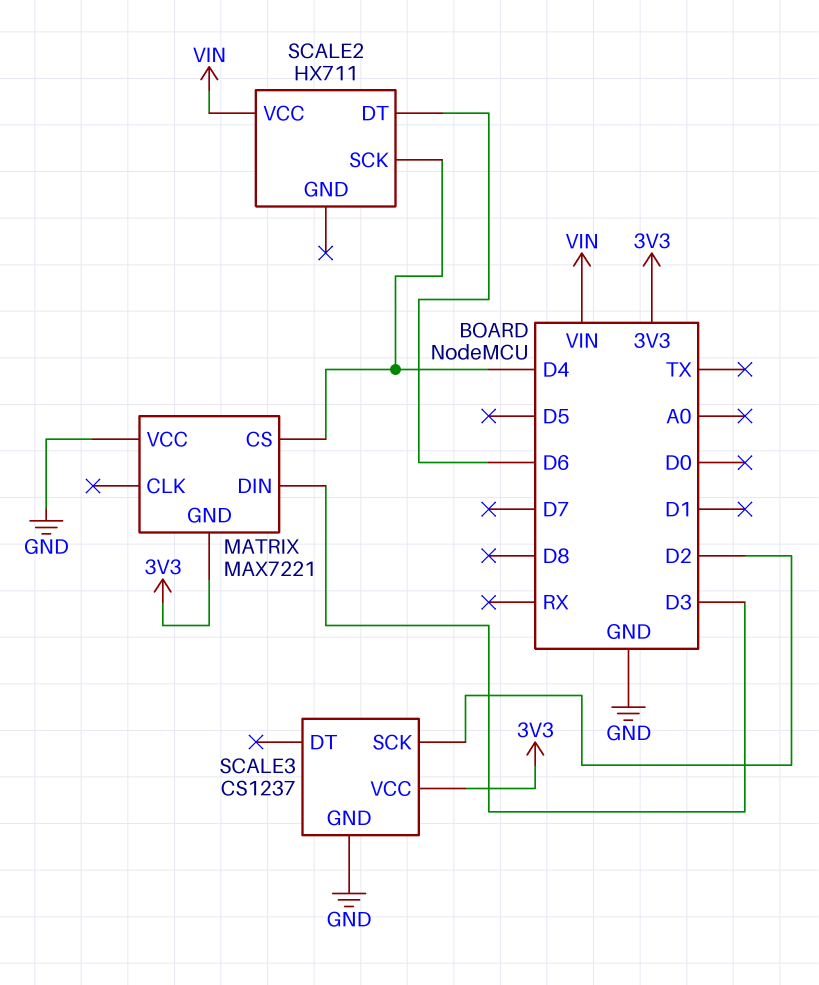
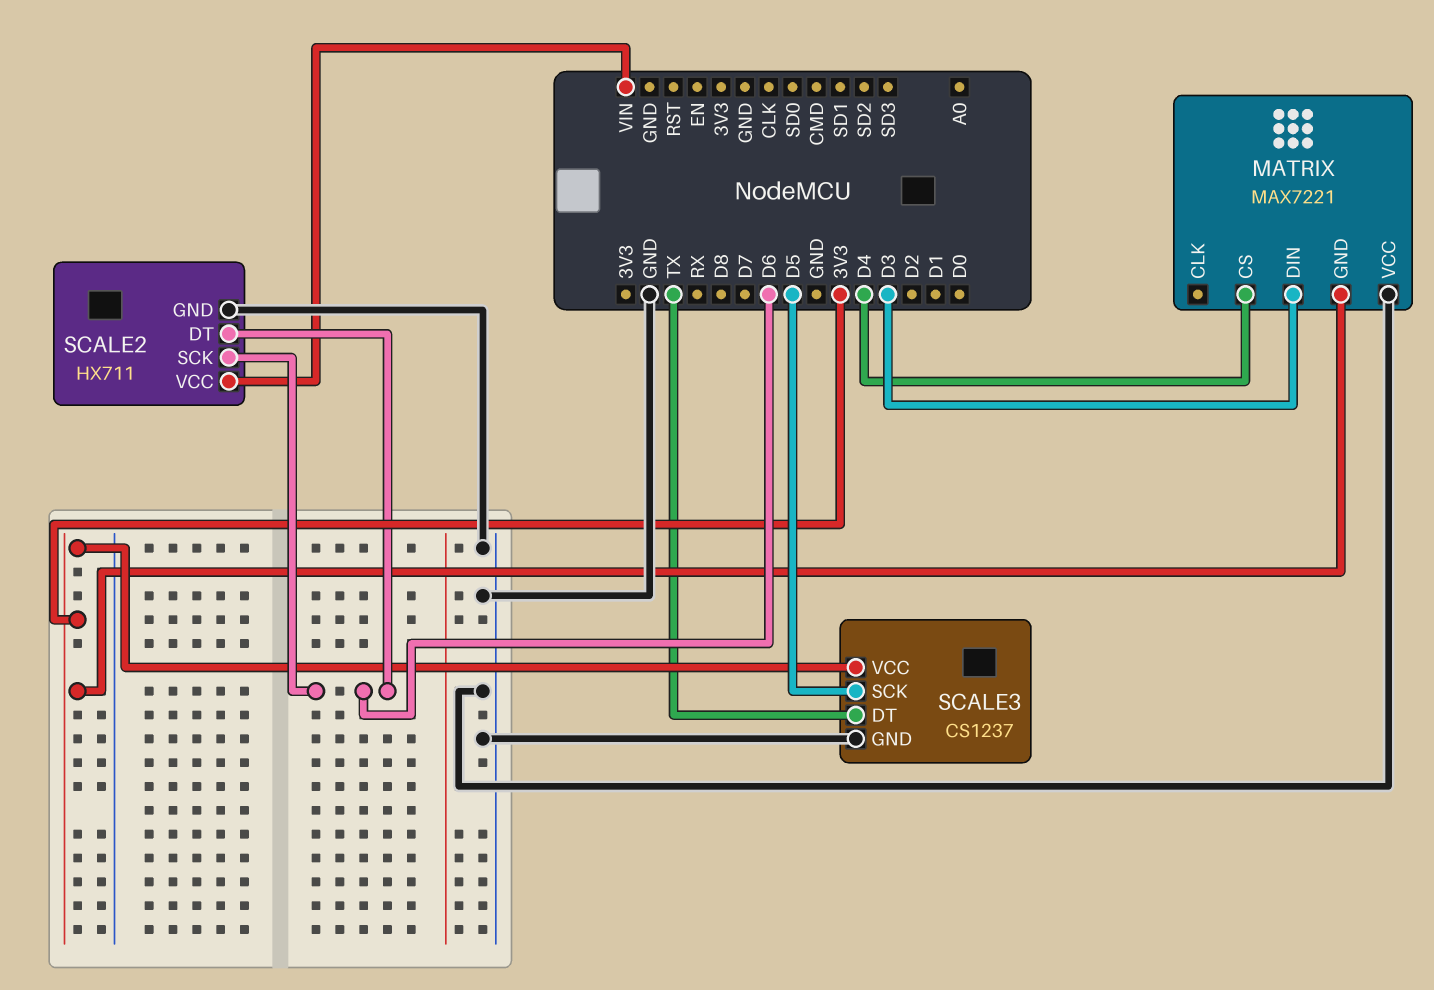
SCALE2 pin GND: none -> GND
SCALE2 pin SCK: D4 -> D6
SCALE3 pin DT: none -> TX
SCALE3 pin SCK: D2 -> D5

